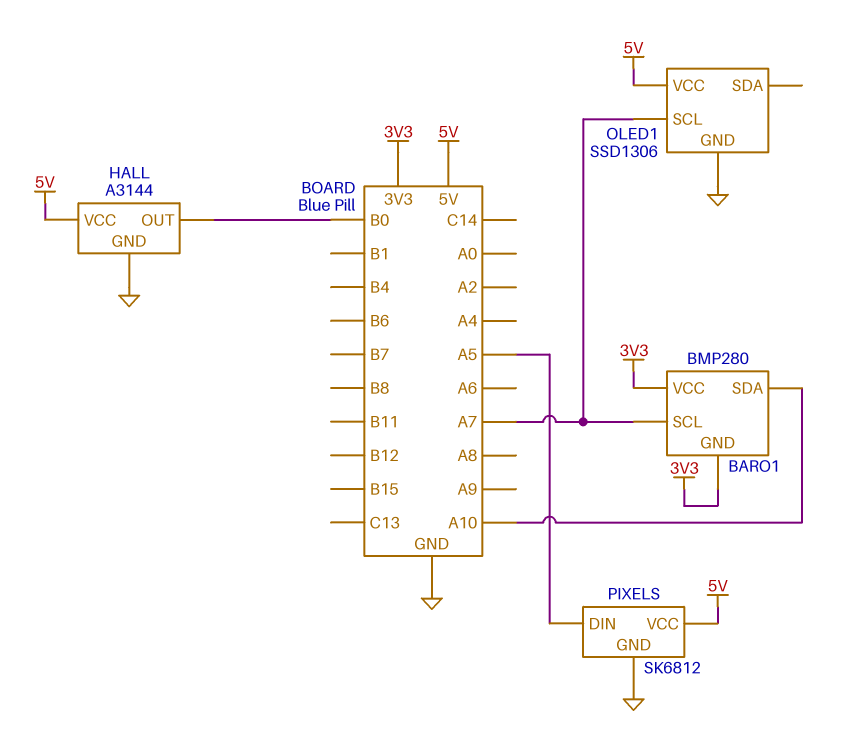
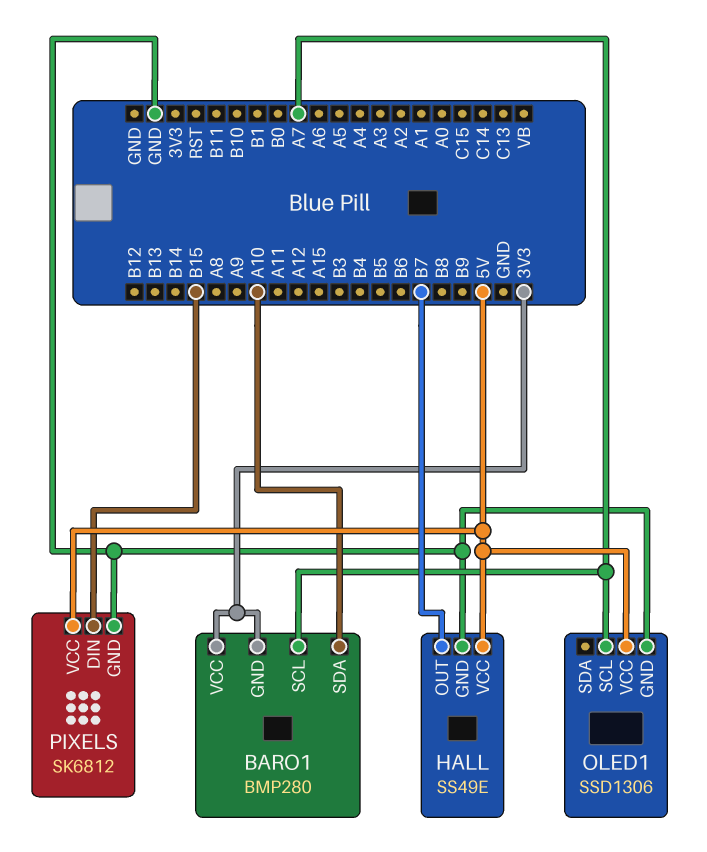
HALL: A3144 -> SS49E
HALL pin OUT: B0 -> B7
PIXELS pin DIN: A5 -> B15

